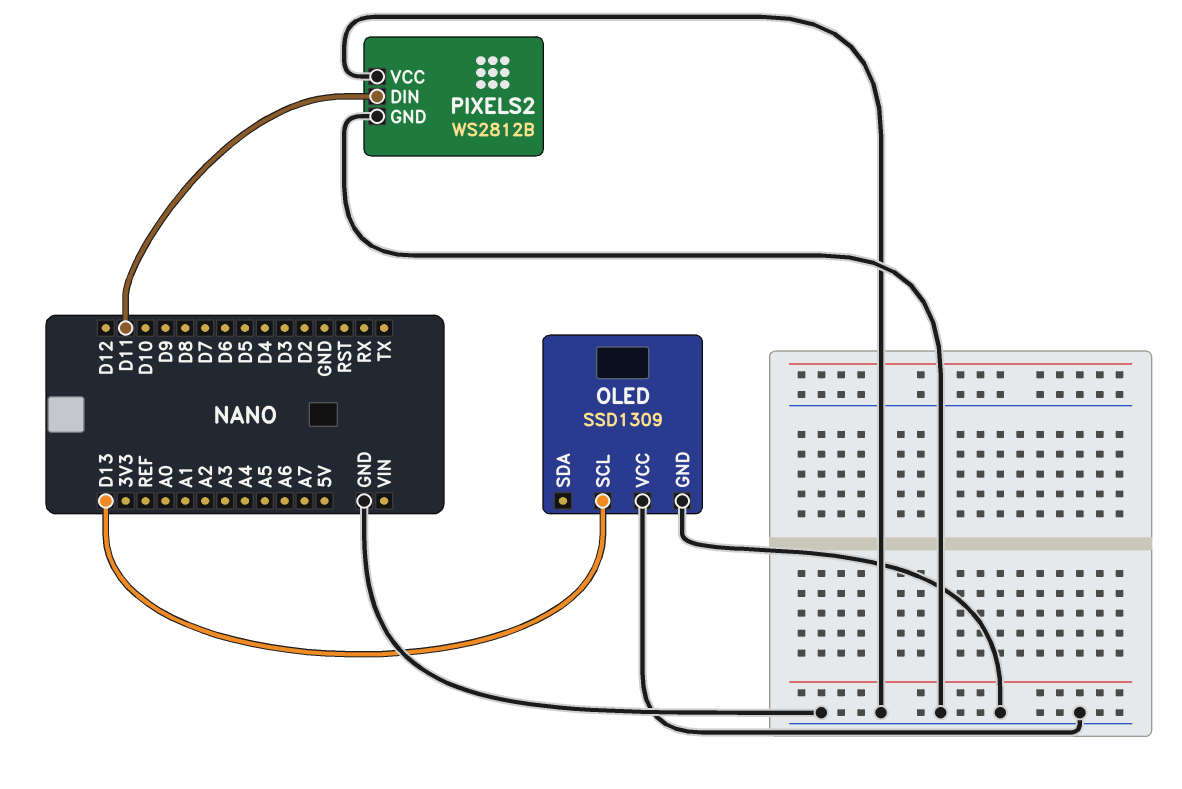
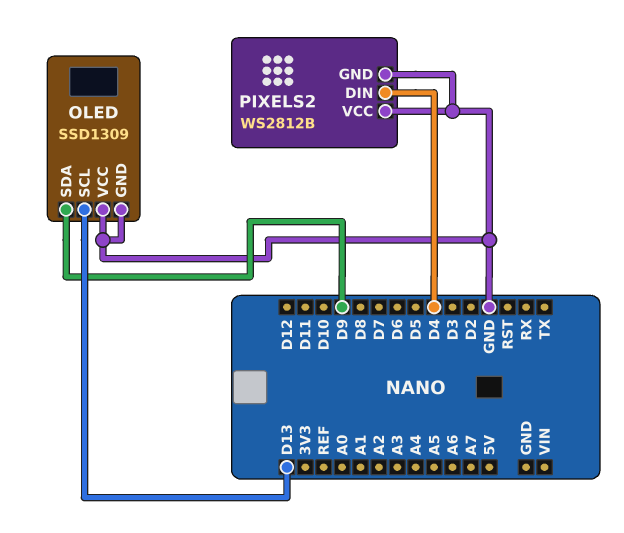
OLED pin SDA: none -> D9
PIXELS2 pin DIN: D11 -> D4

